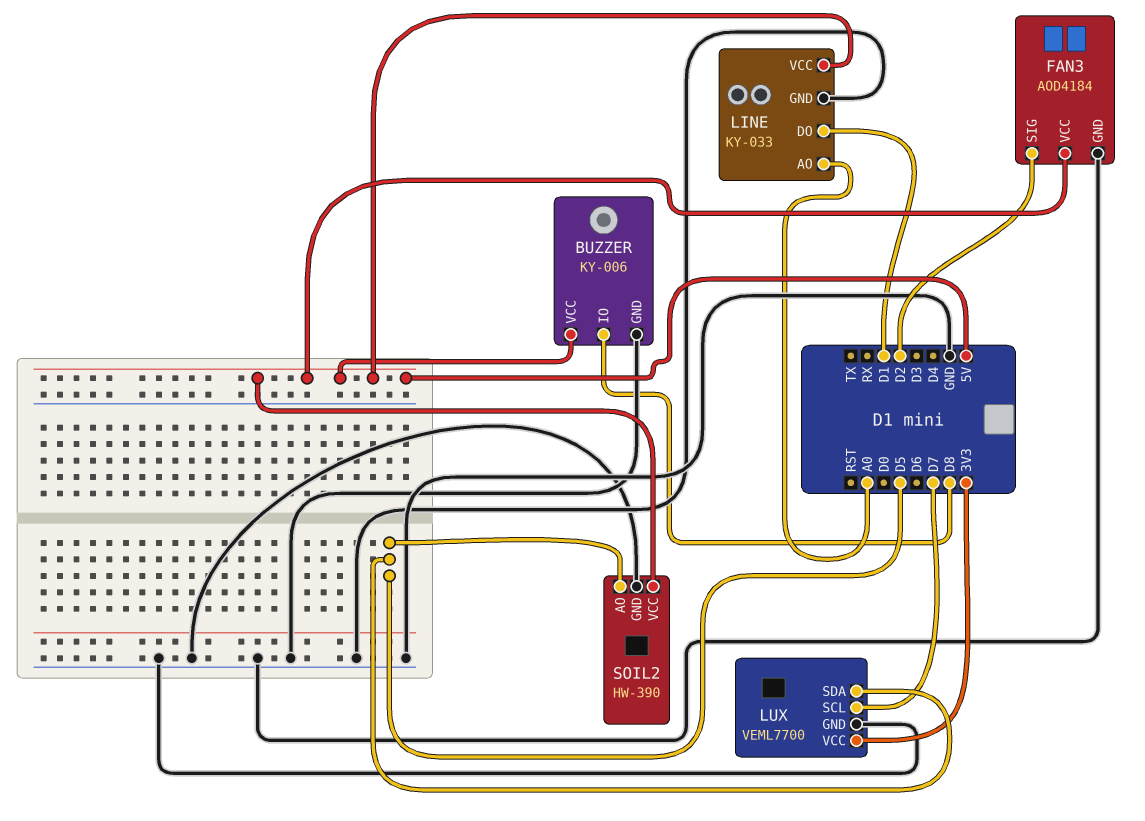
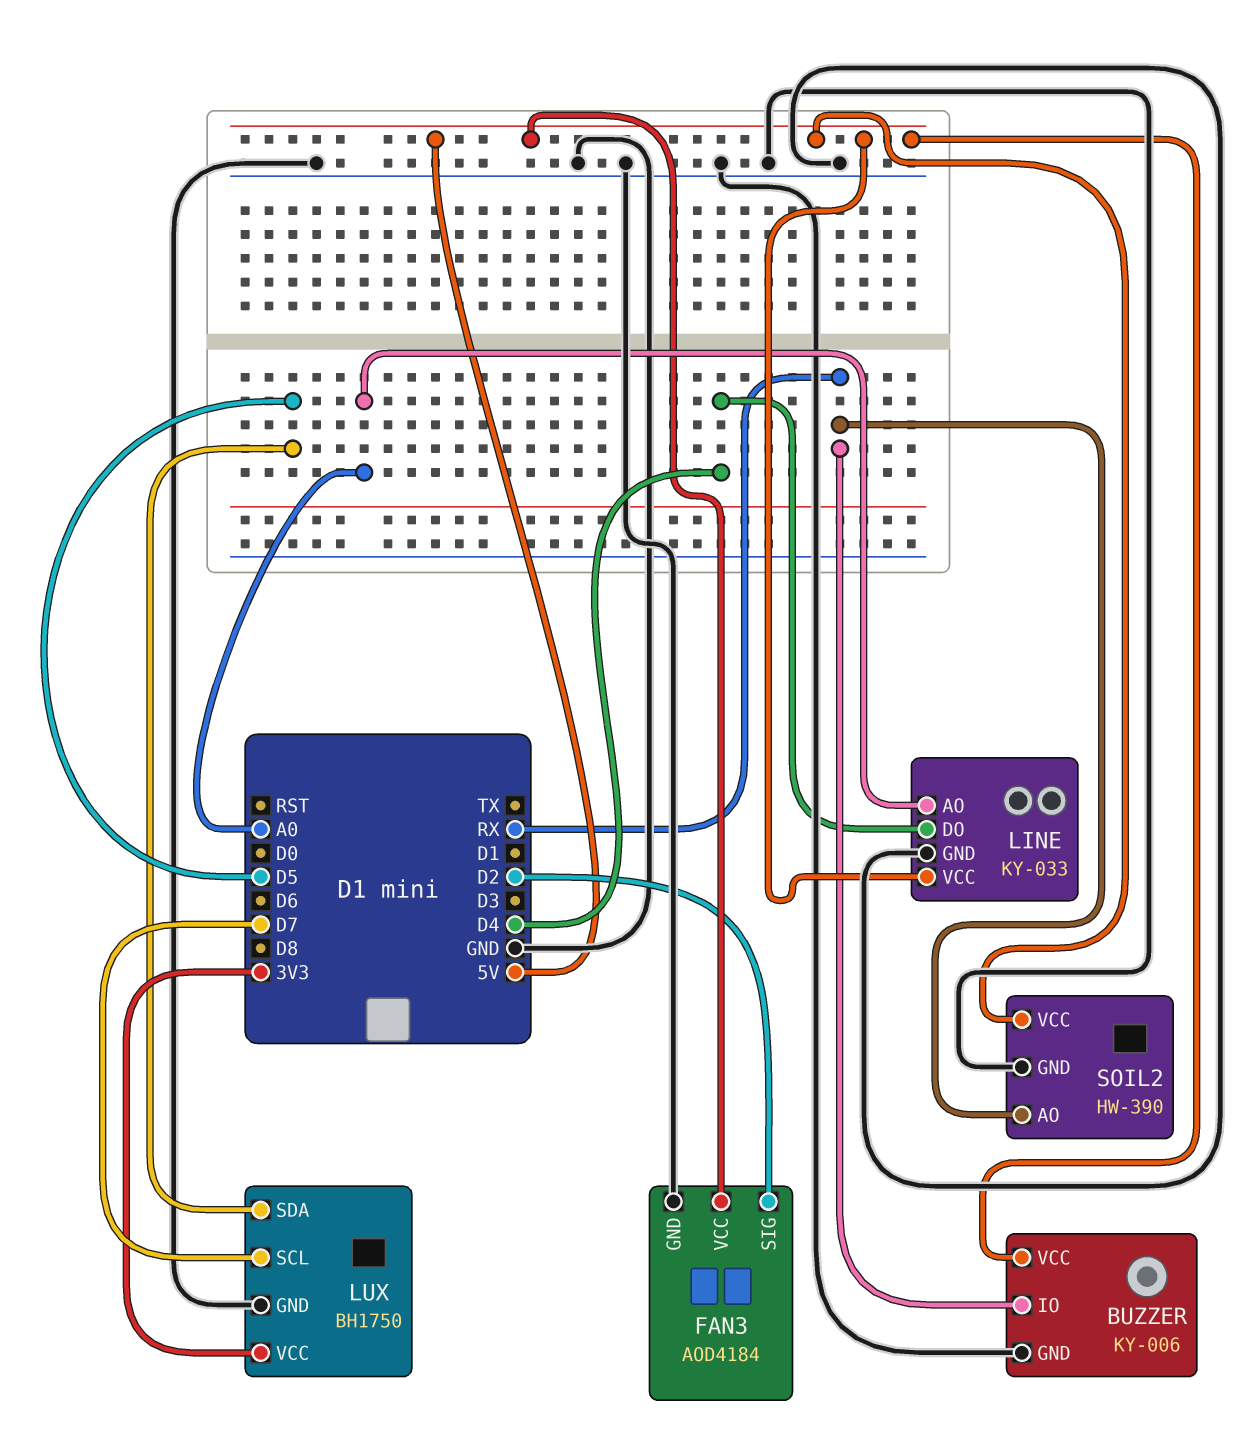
BUZZER pin IO: D8 -> RX
LINE pin DO: D1 -> D4
LUX: VEML7700 -> BH1750
SOIL2 pin AO: D5 -> RX

